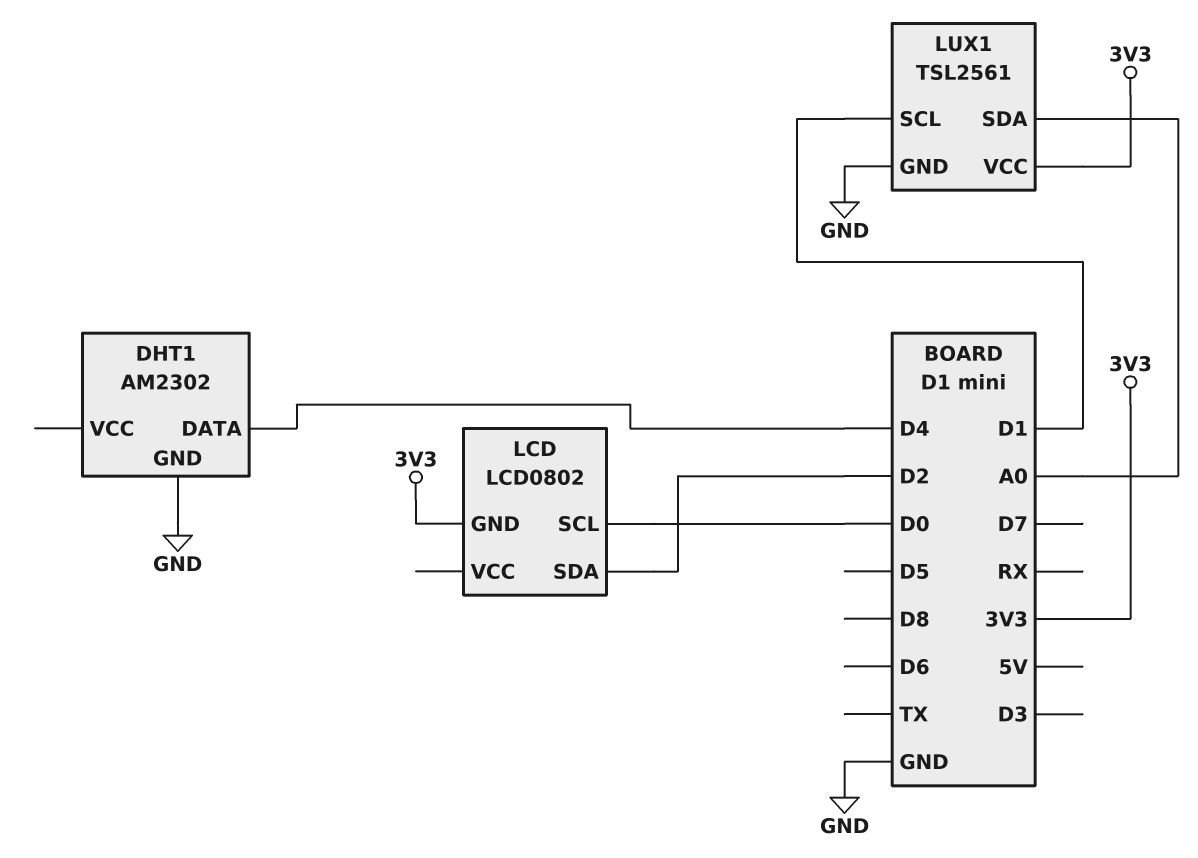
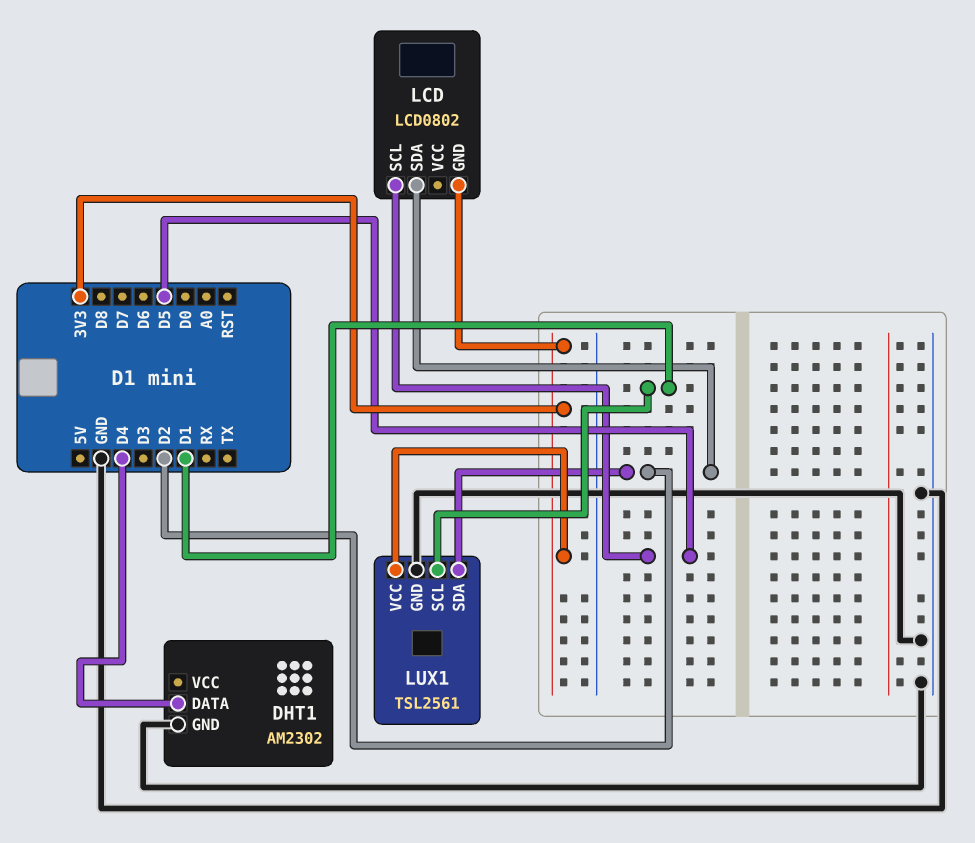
LCD pin SCL: D0 -> D5
LUX1 pin SDA: A0 -> D2

